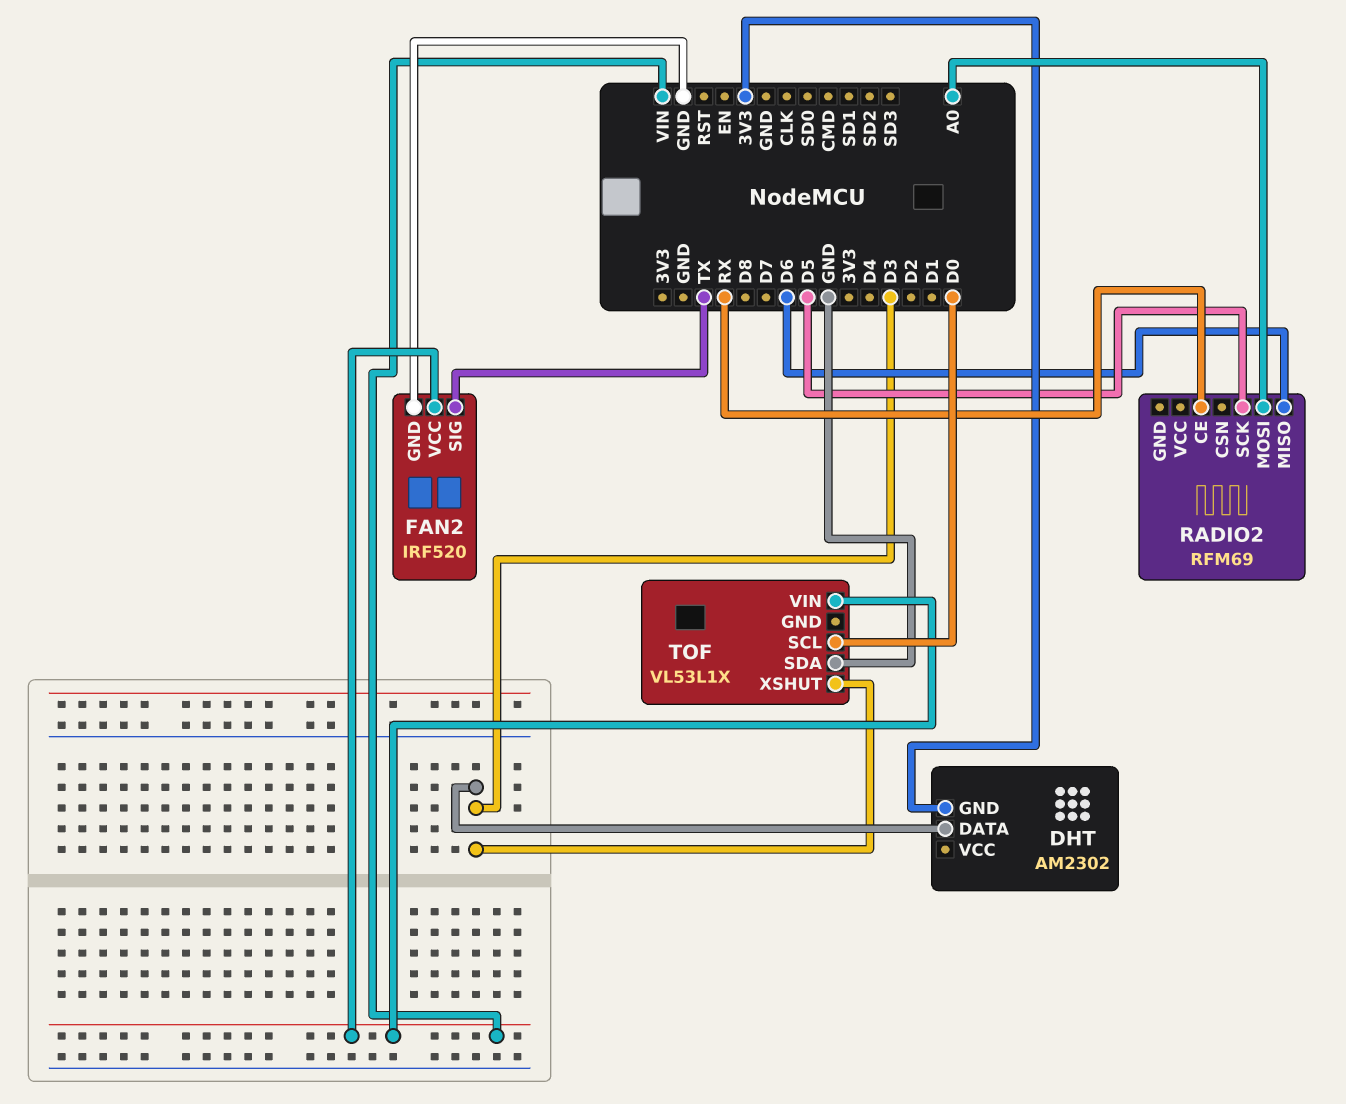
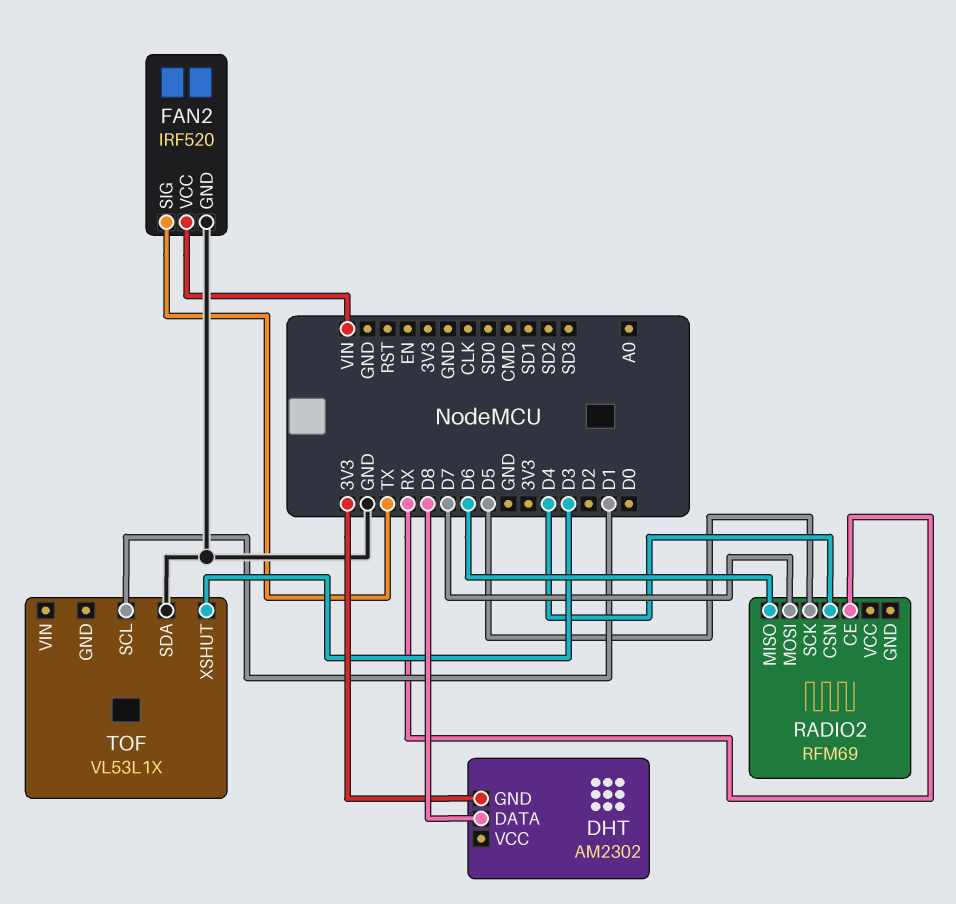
DHT pin DATA: D3 -> D8
RADIO2 pin CSN: none -> D4
RADIO2 pin MOSI: A0 -> D7
TOF pin SCL: D0 -> D1
TOF pin VIN: VIN -> none

